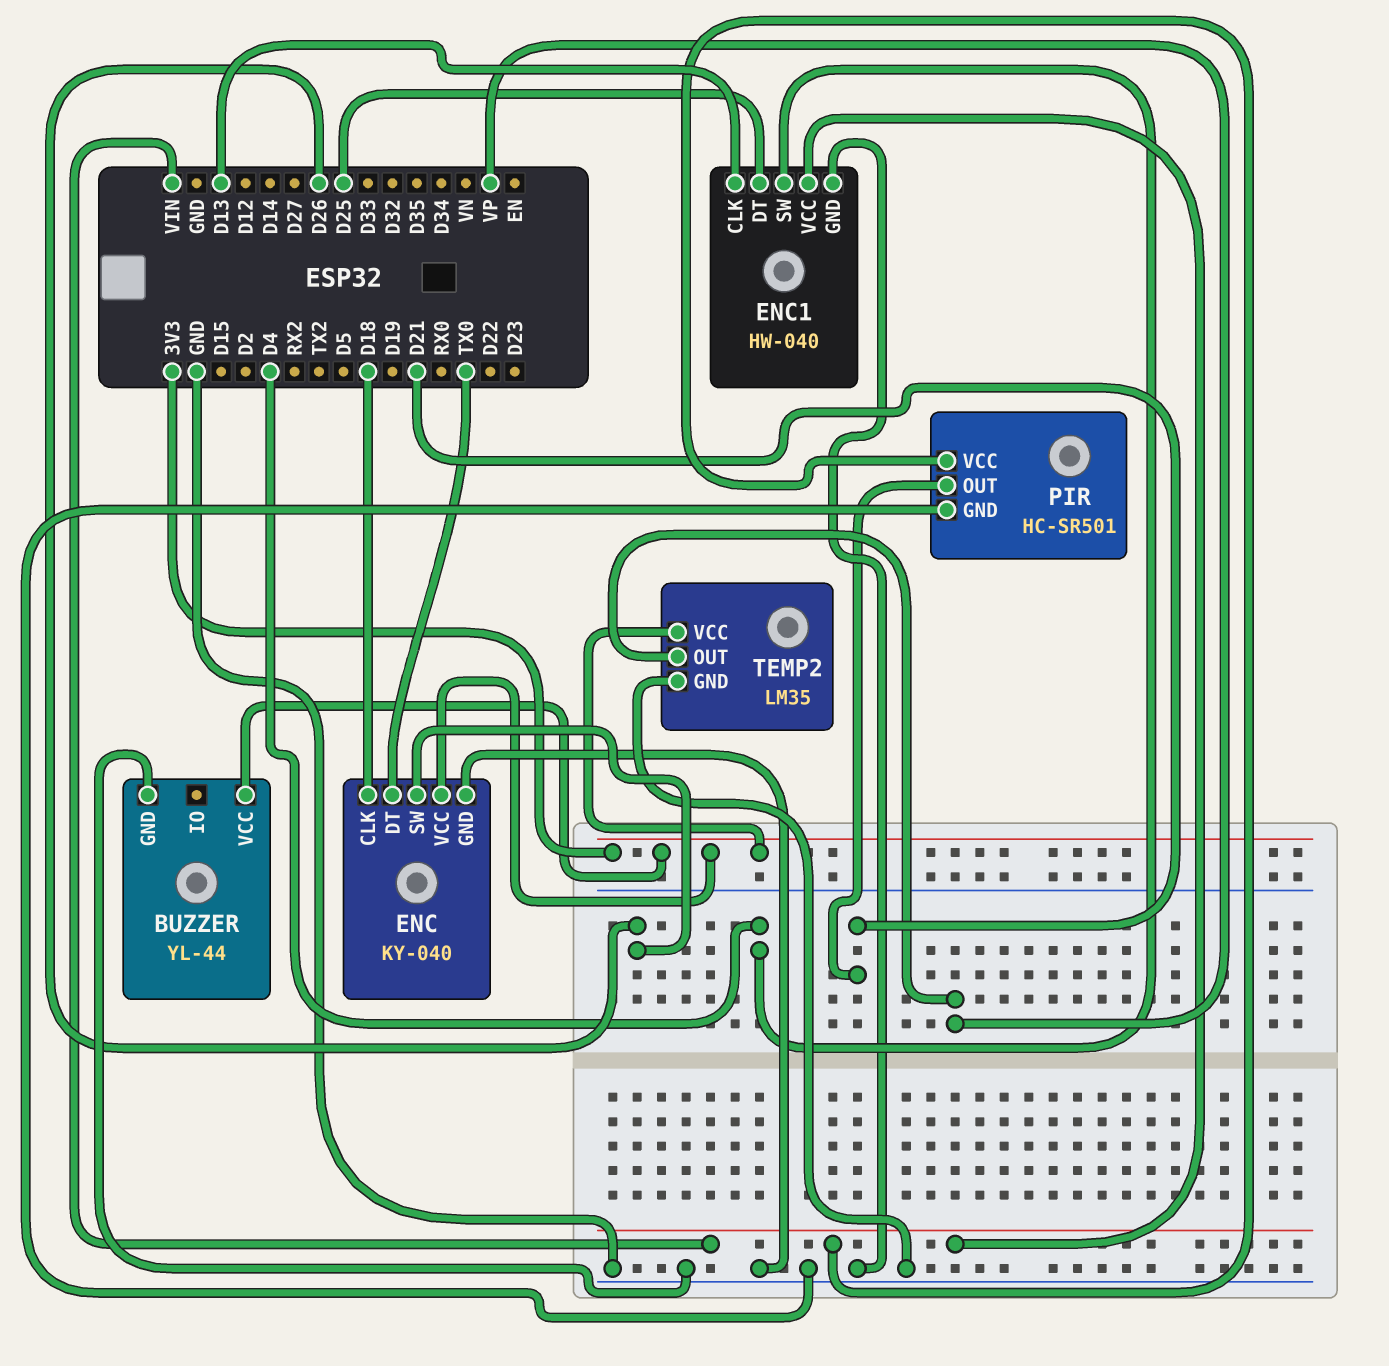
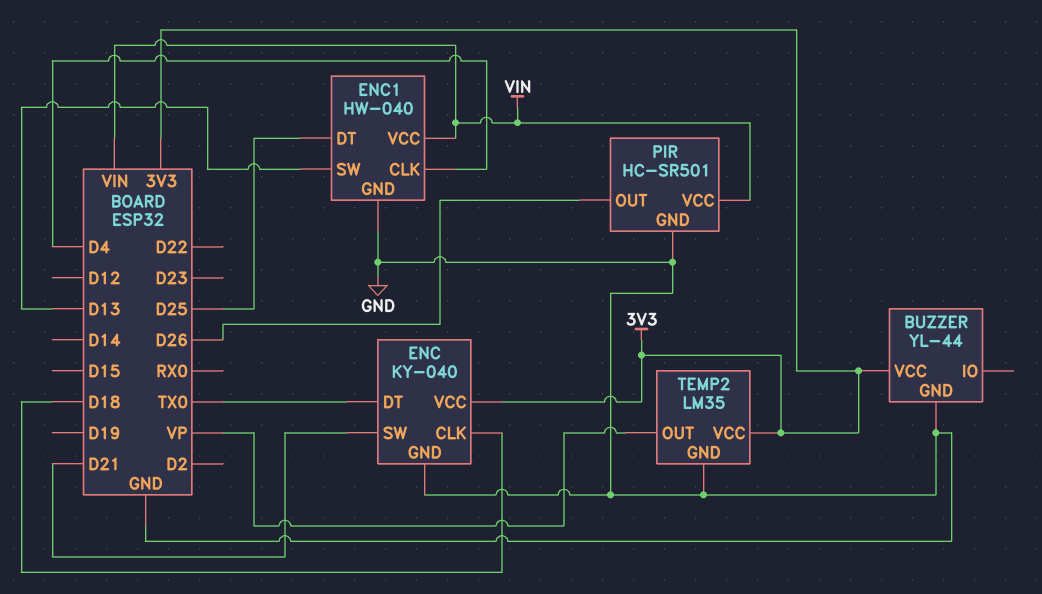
ENC pin SW: D26 -> D21
ENC1 pin CLK: D13 -> D4
ENC1 pin SW: D4 -> D13
PIR pin OUT: D21 -> D26

